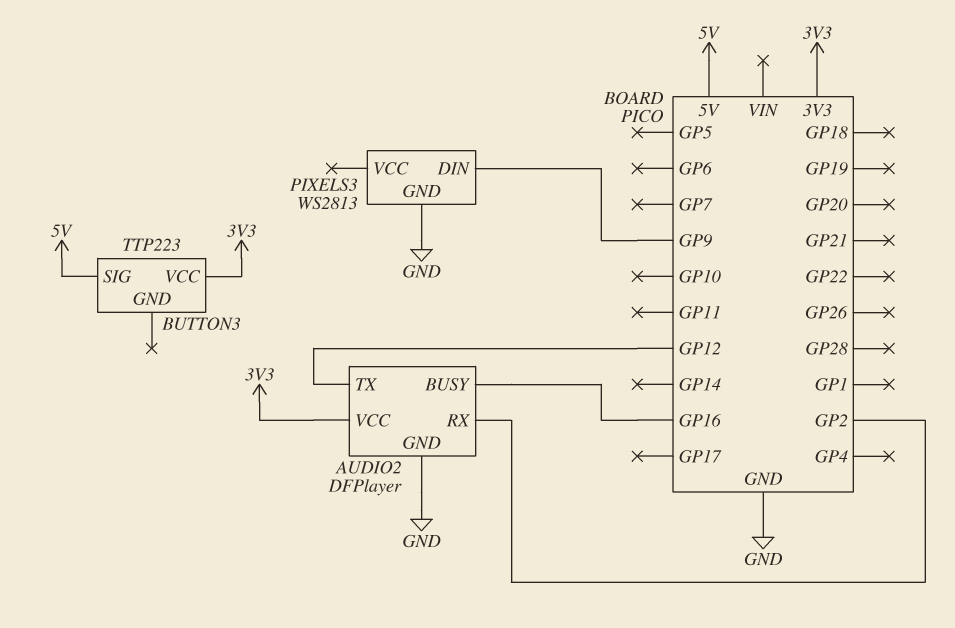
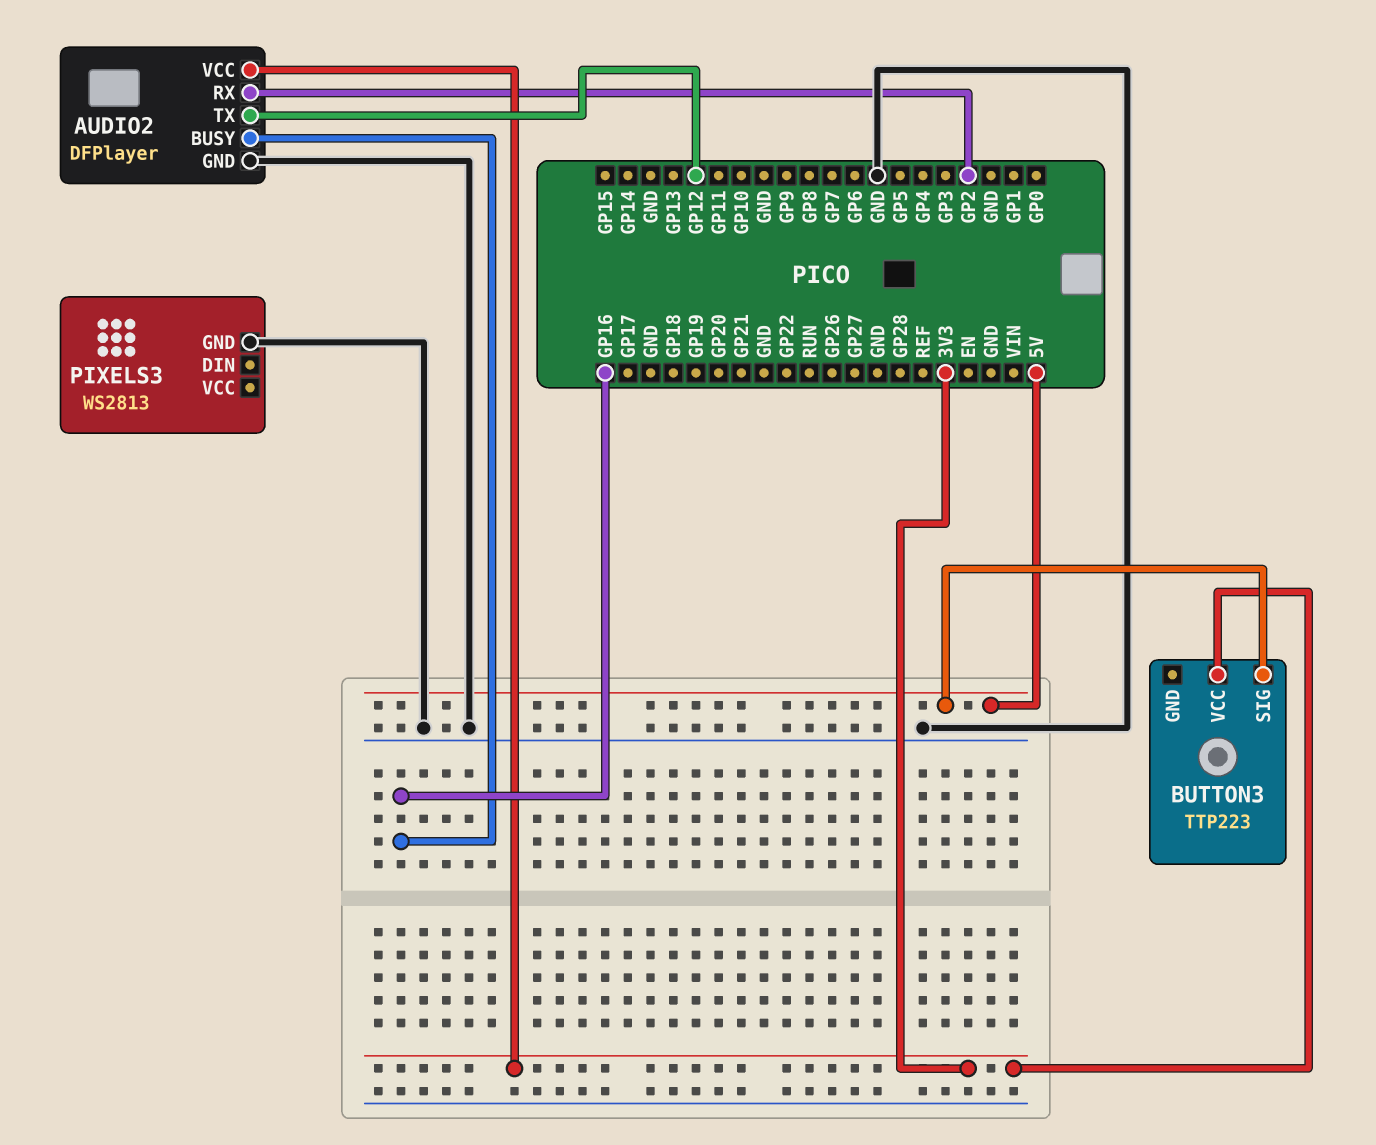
PIXELS3 pin DIN: GP9 -> none

